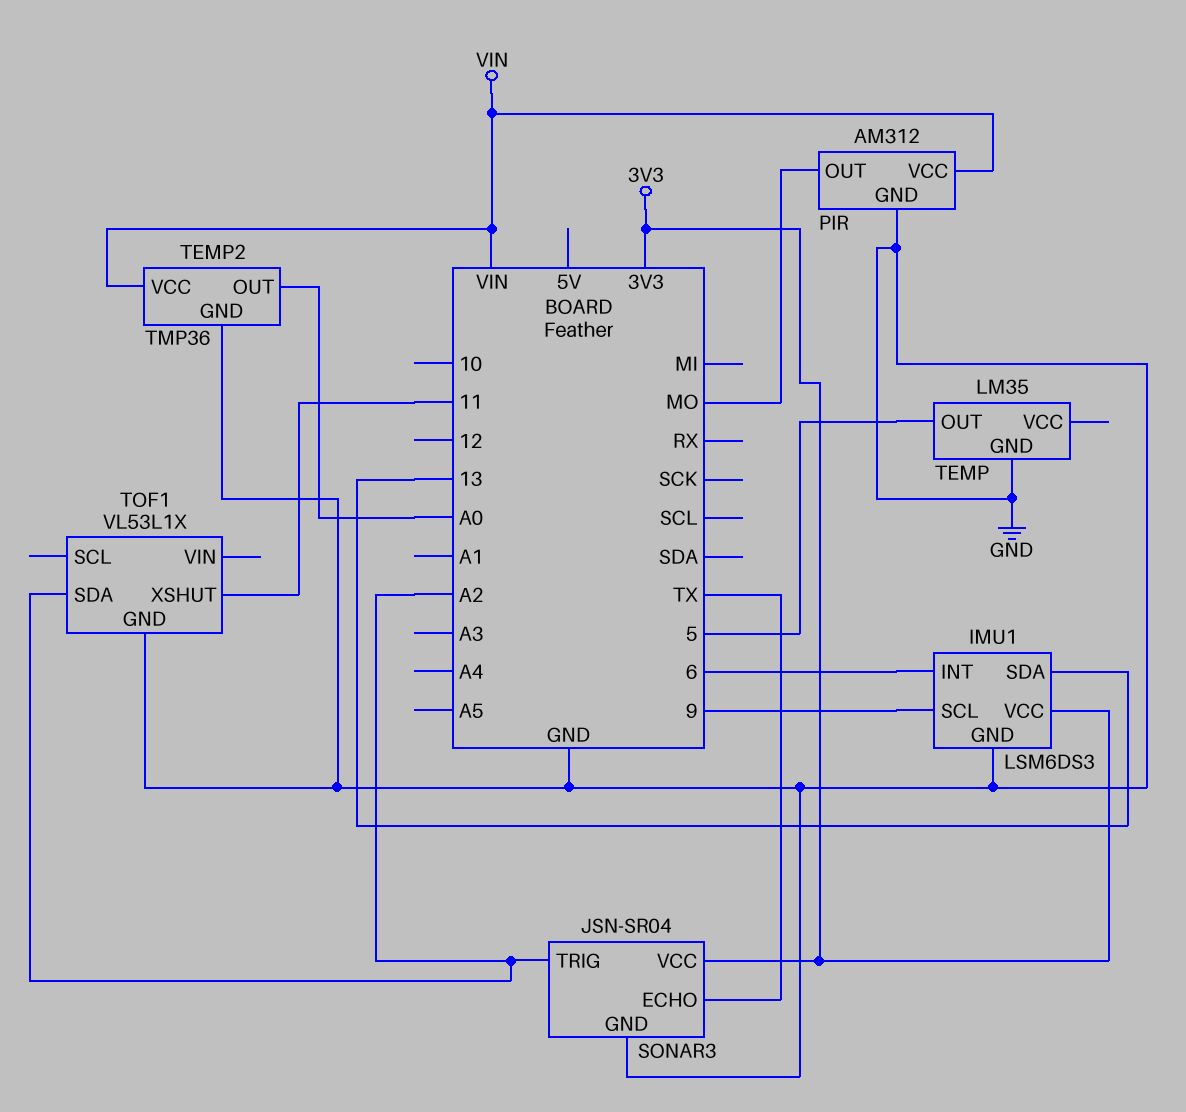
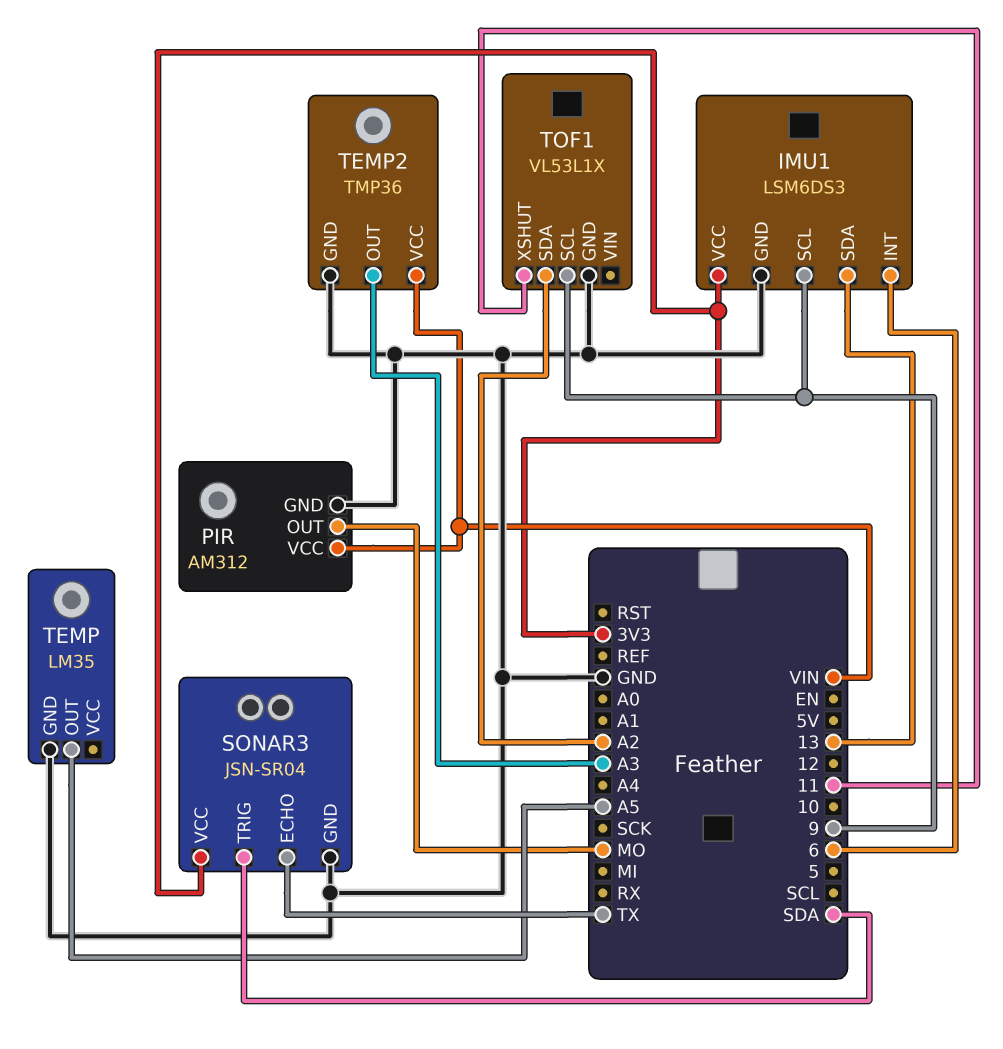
SONAR3 pin TRIG: A2 -> SDA
TEMP pin OUT: 5 -> A5
TEMP2 pin OUT: A0 -> A3
TOF1 pin SCL: none -> 9

